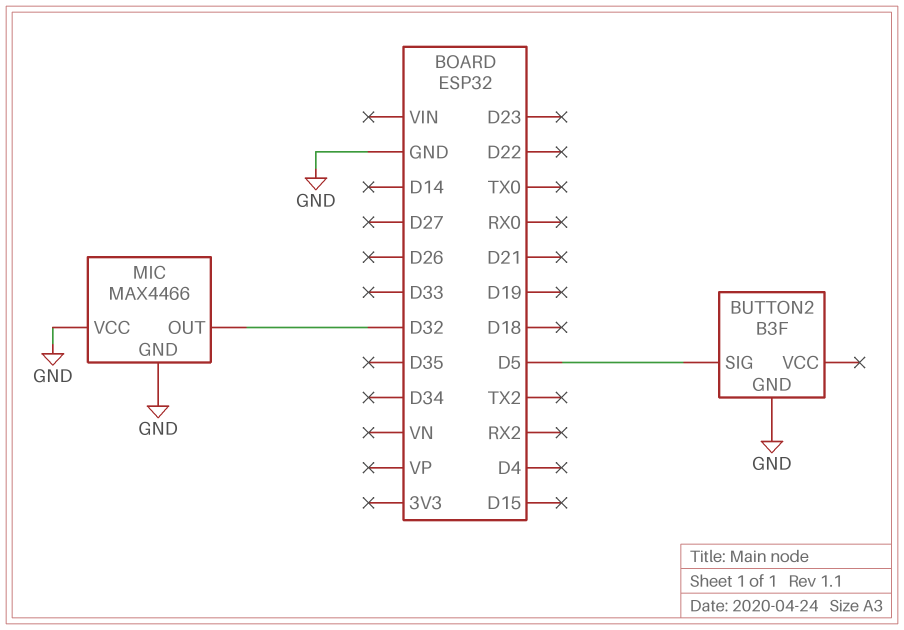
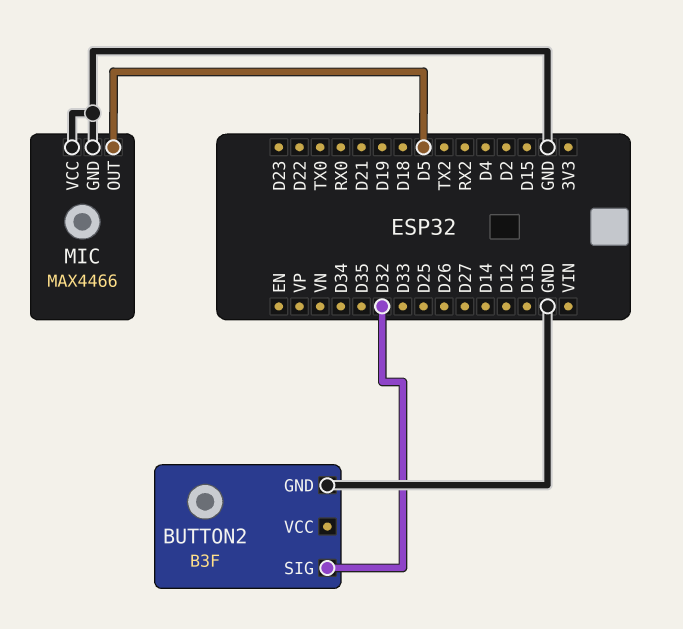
BUTTON2 pin SIG: D5 -> D32
MIC pin OUT: D32 -> D5

